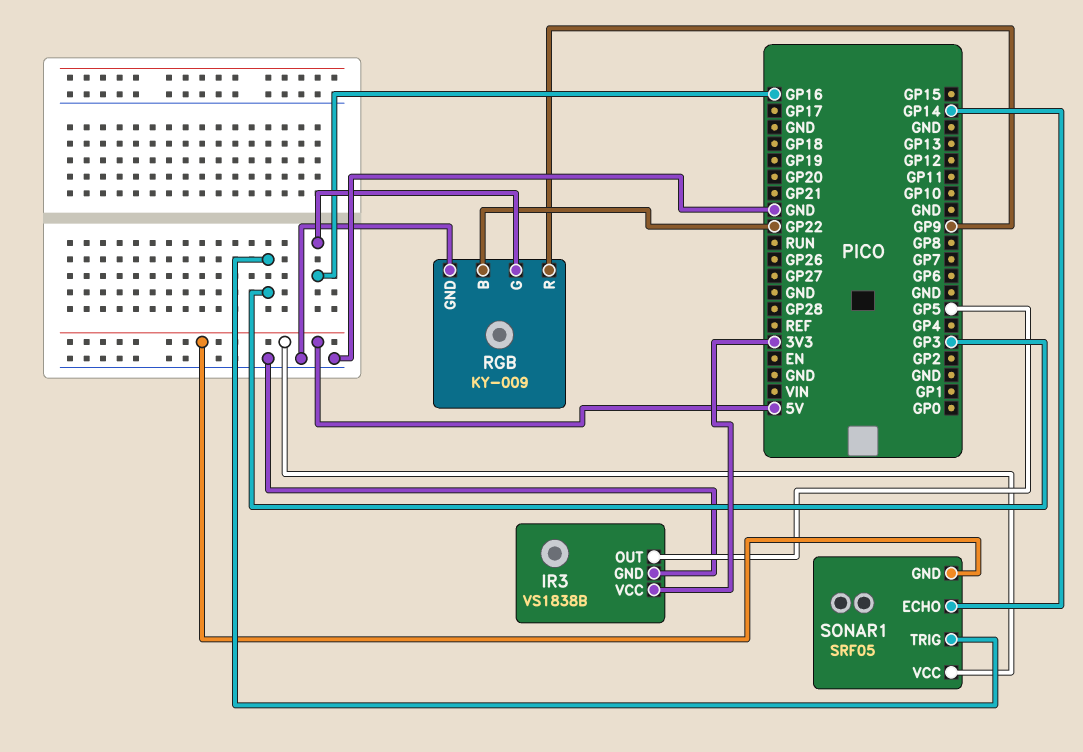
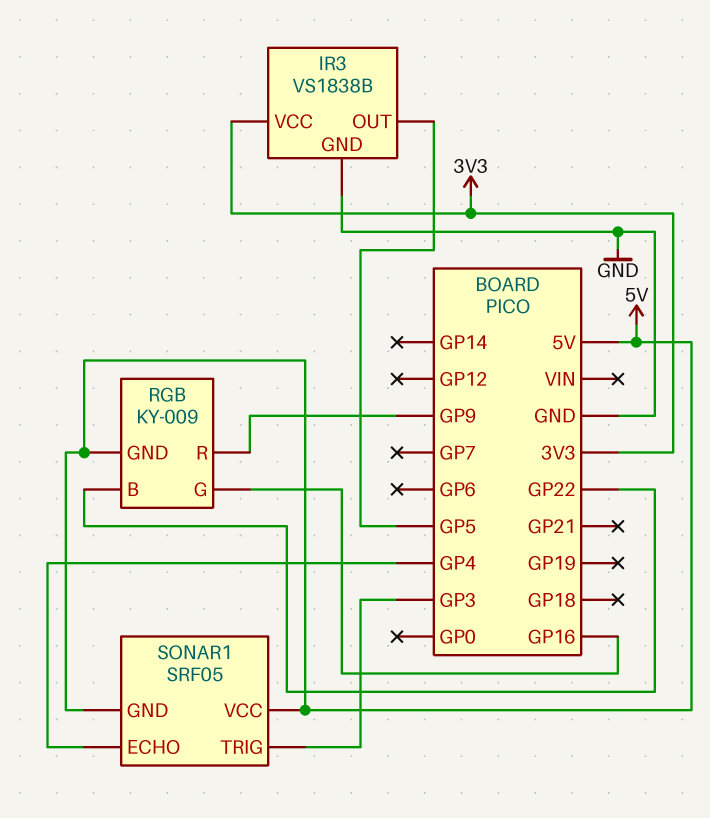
RGB pin GND: GND -> 5V
SONAR1 pin ECHO: GP14 -> GP4

